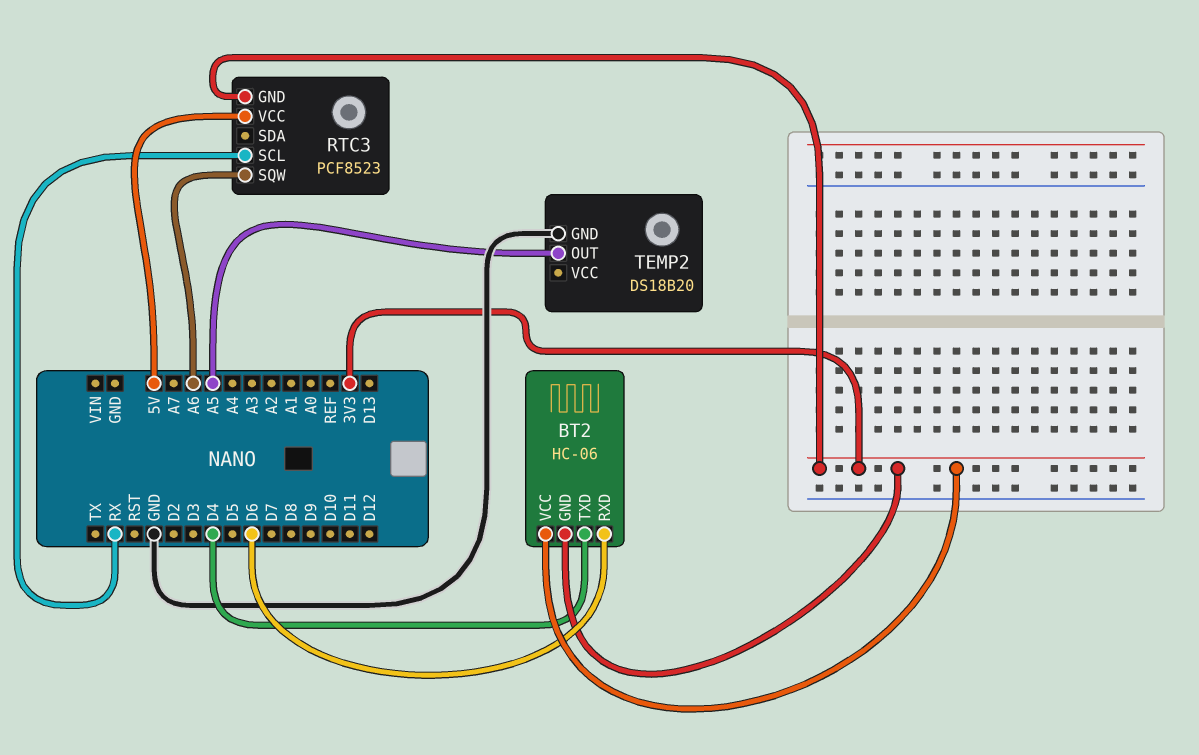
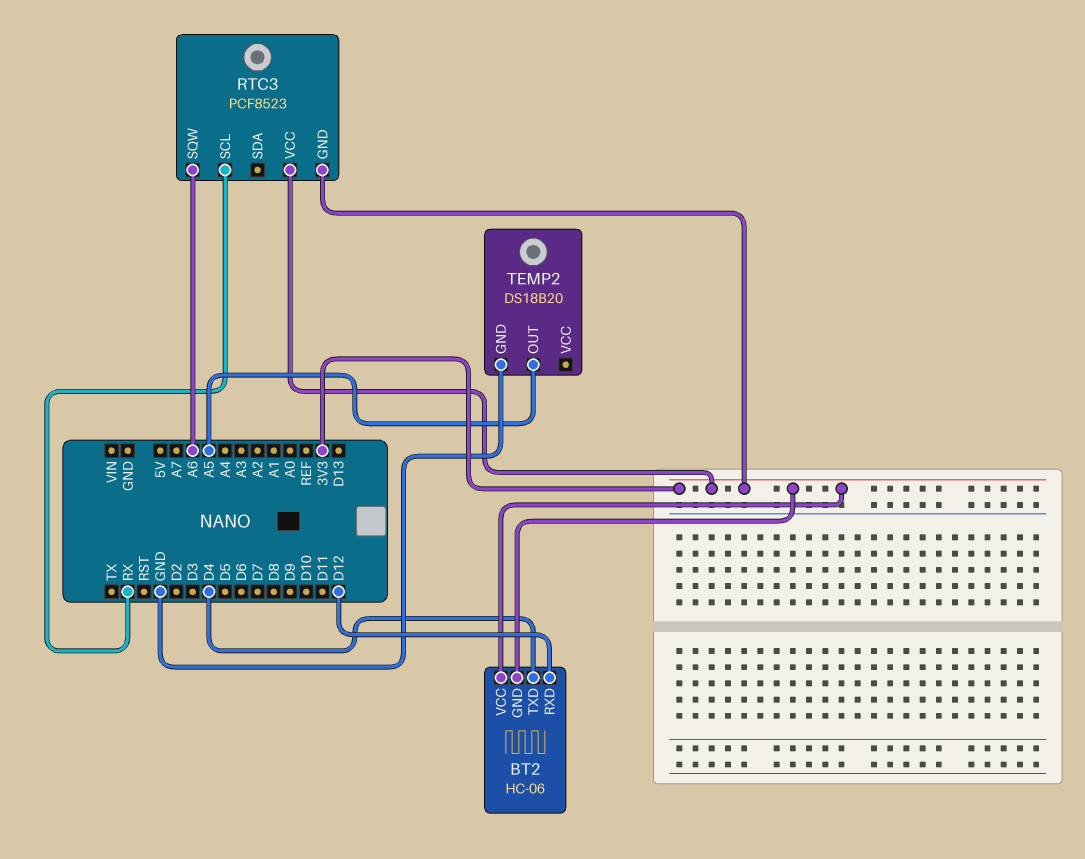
BT2 pin RXD: D6 -> D12
RTC3 pin VCC: 5V -> 3V3

